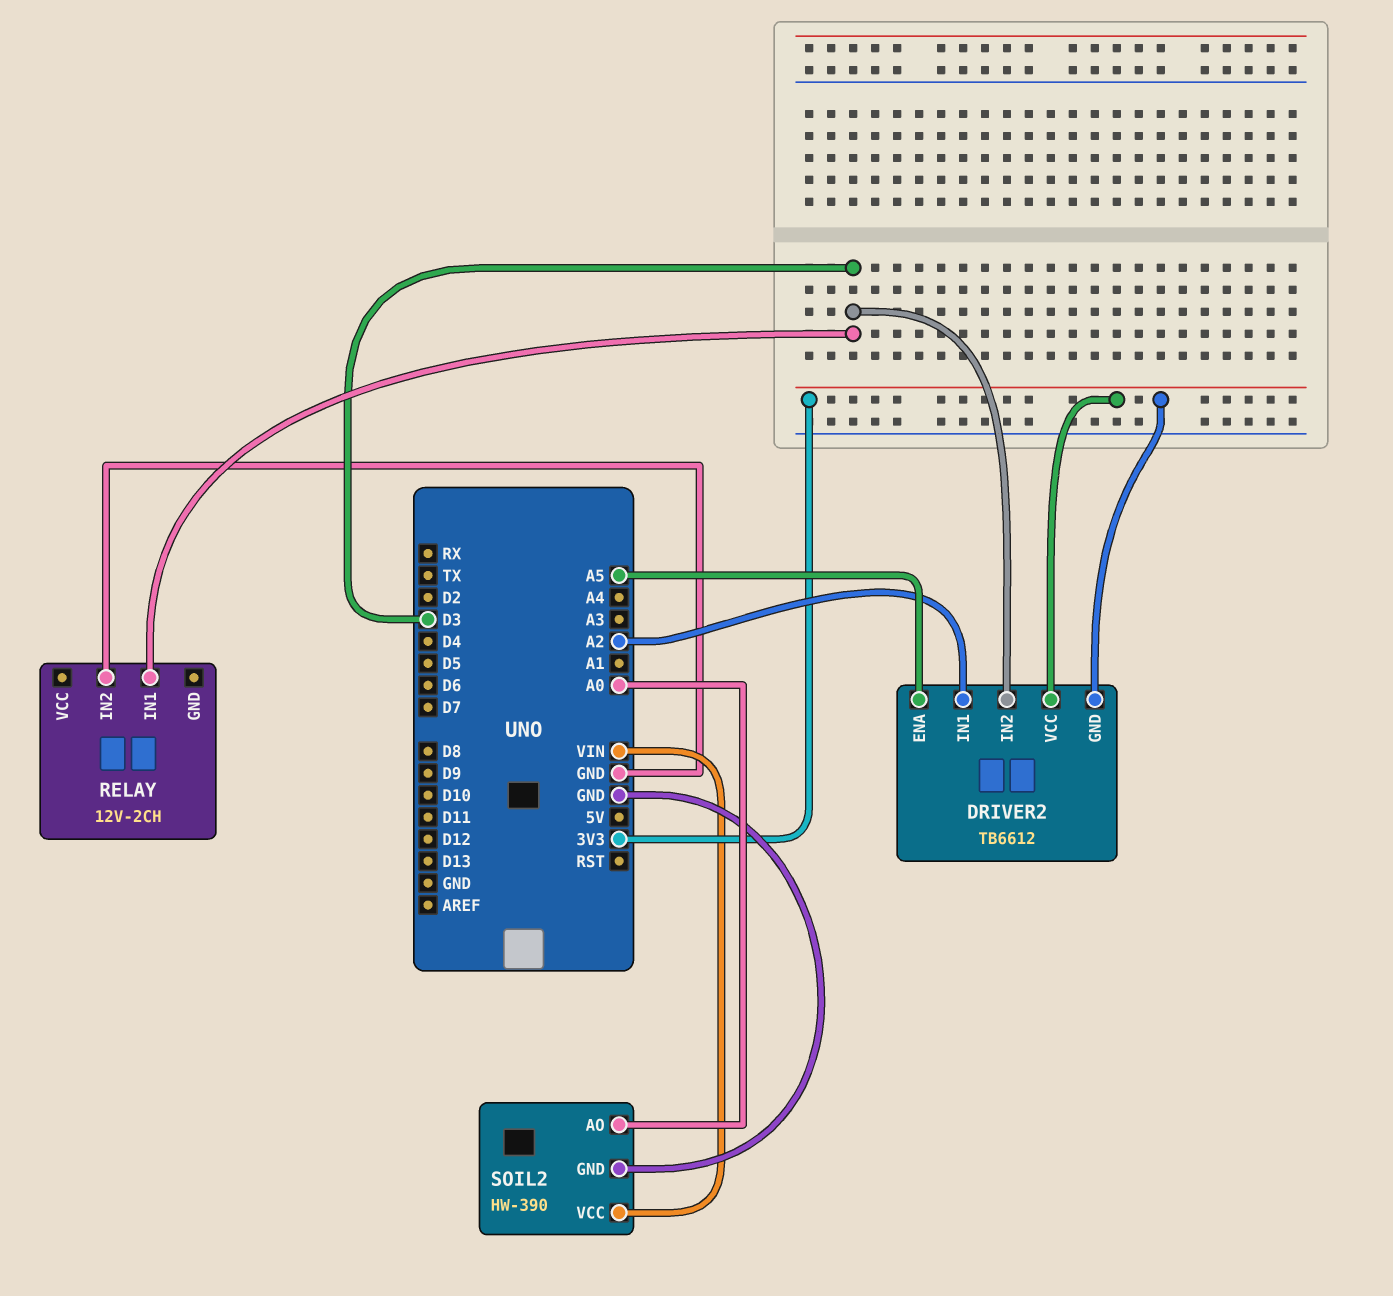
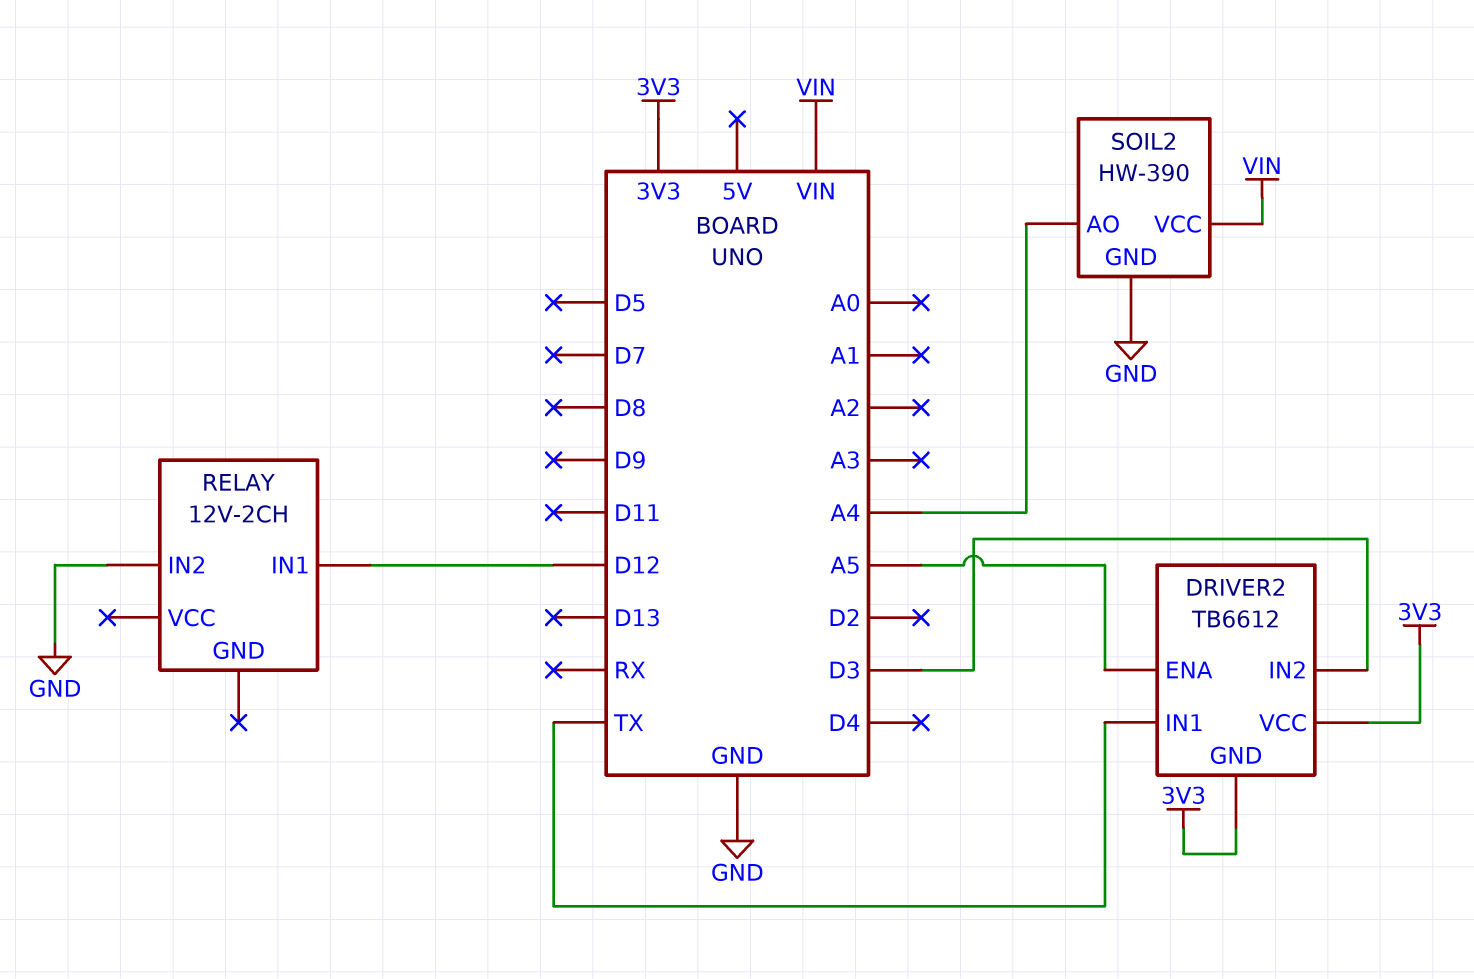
DRIVER2 pin IN1: A2 -> TX
RELAY pin IN1: D3 -> D12
SOIL2 pin AO: A0 -> A4

